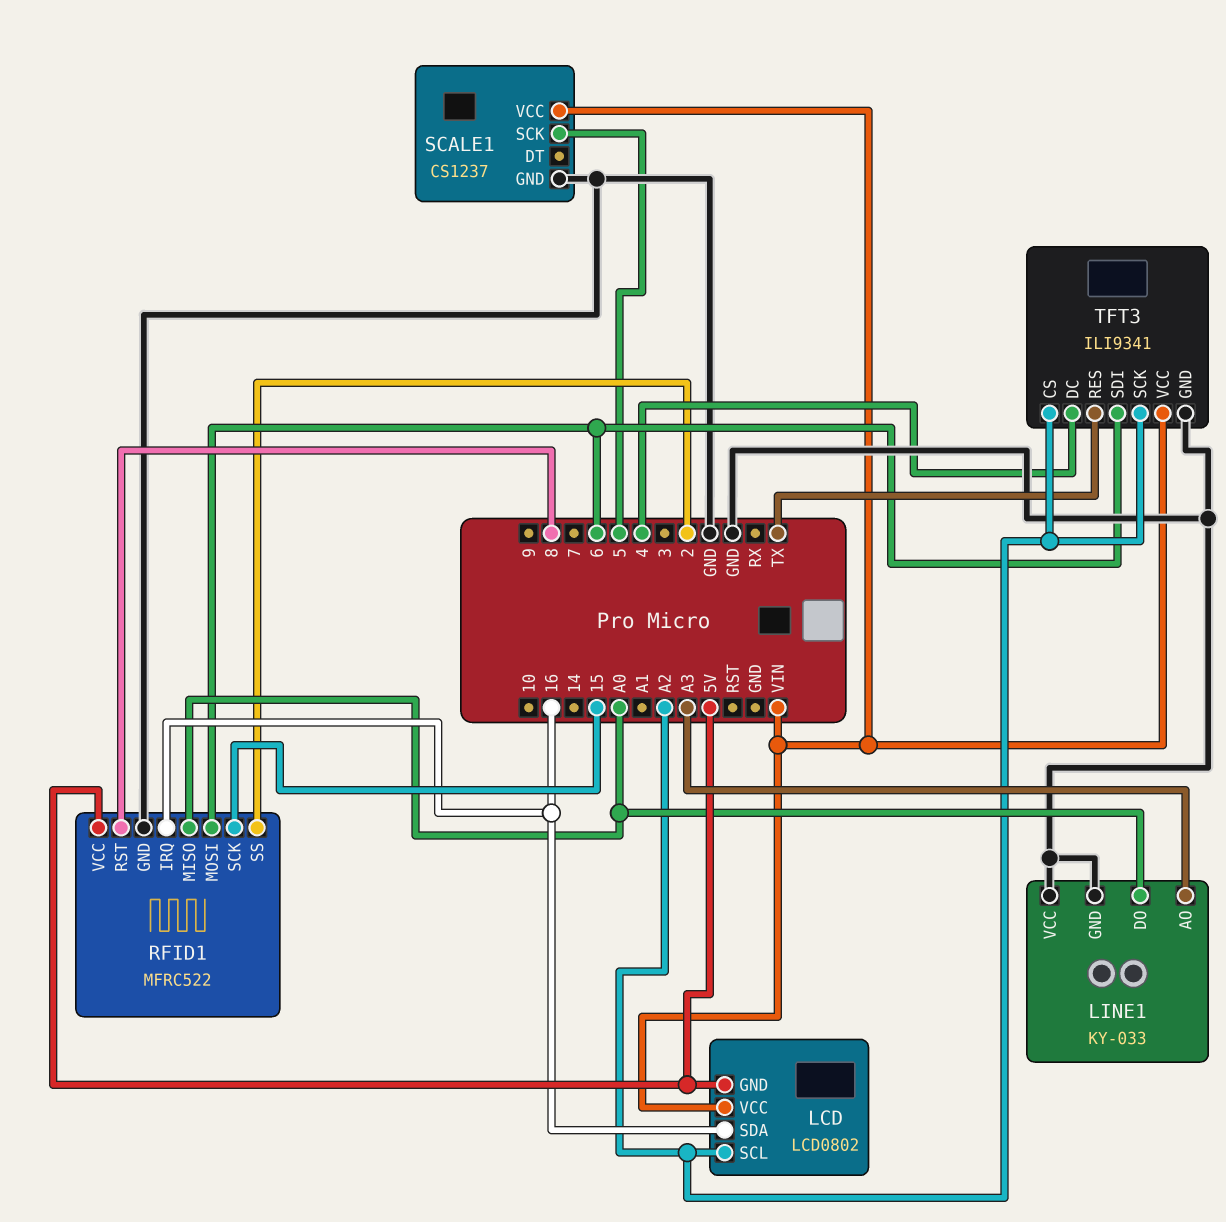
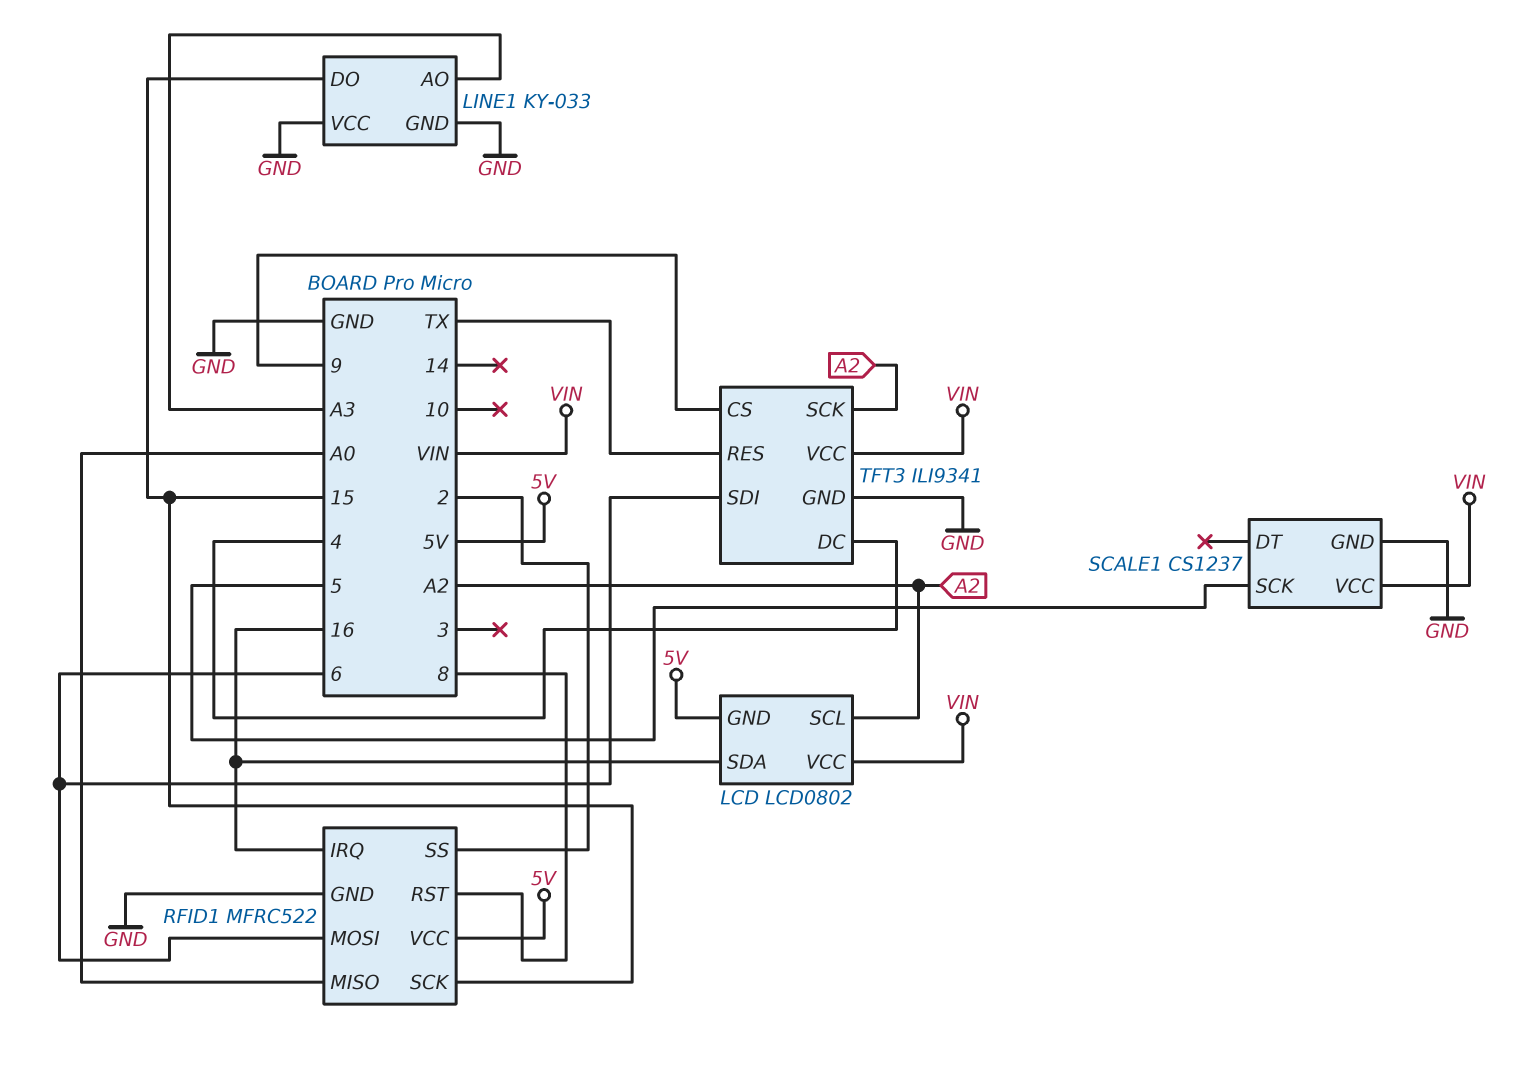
LINE1 pin DO: A0 -> 15
TFT3 pin CS: A2 -> 9

